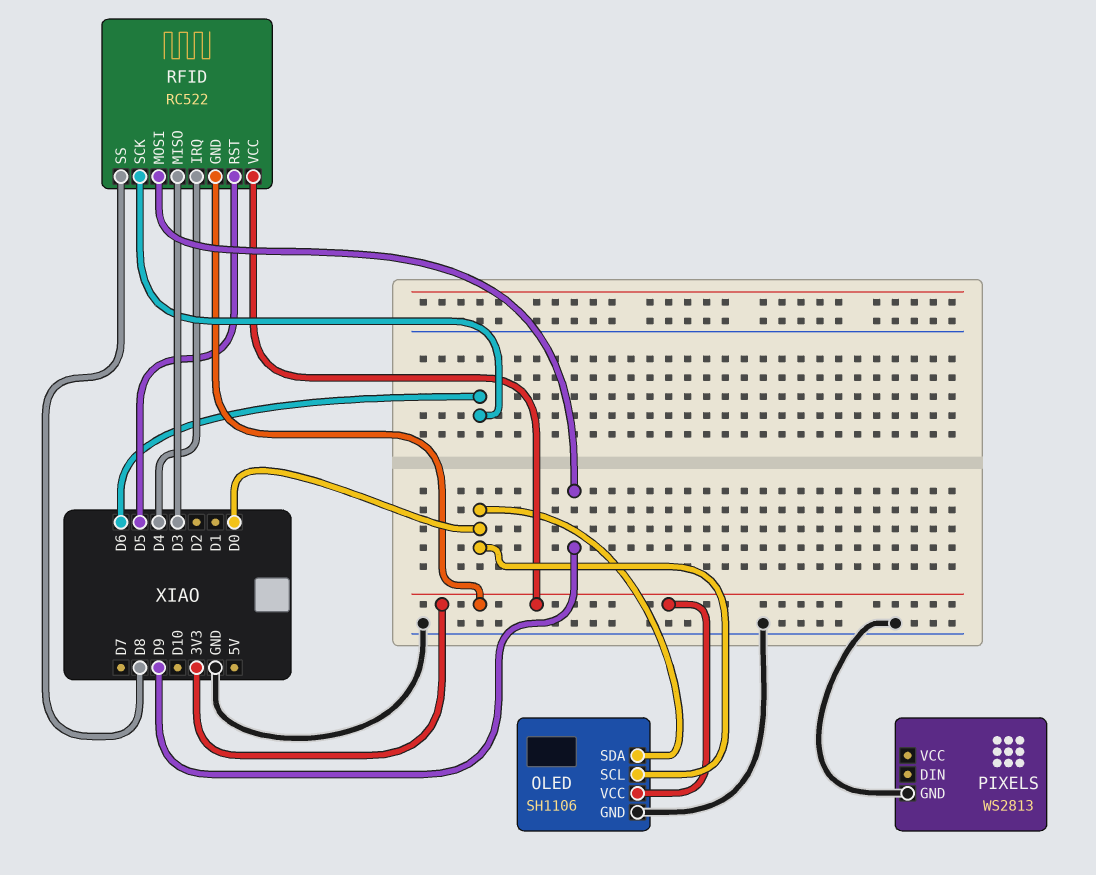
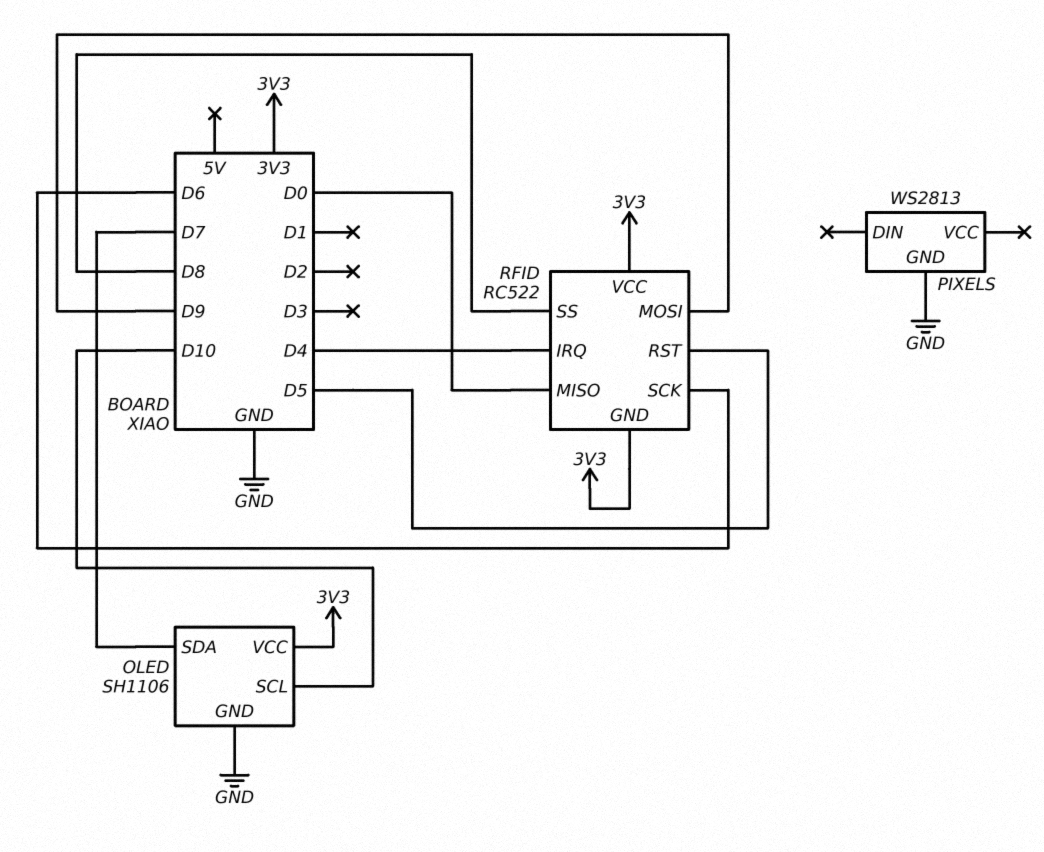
OLED pin SCL: D0 -> D10
OLED pin SDA: D0 -> D7
RFID pin MISO: D3 -> D0

